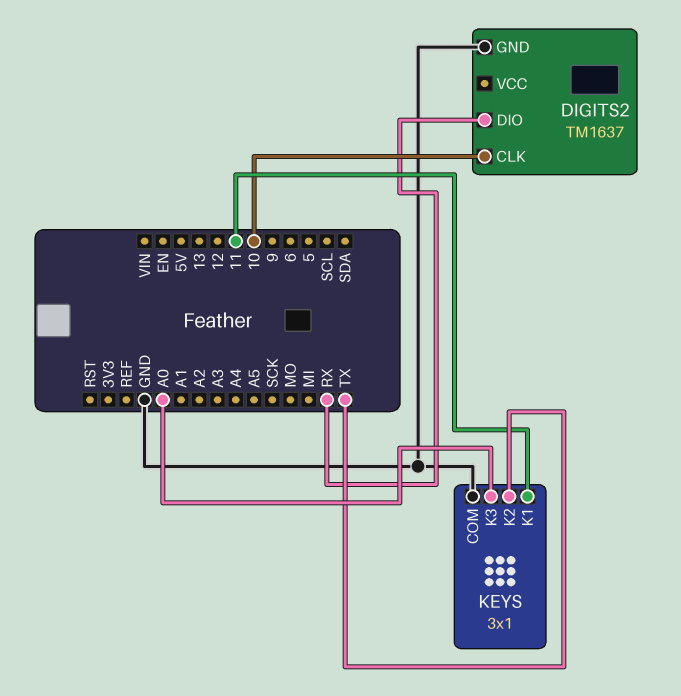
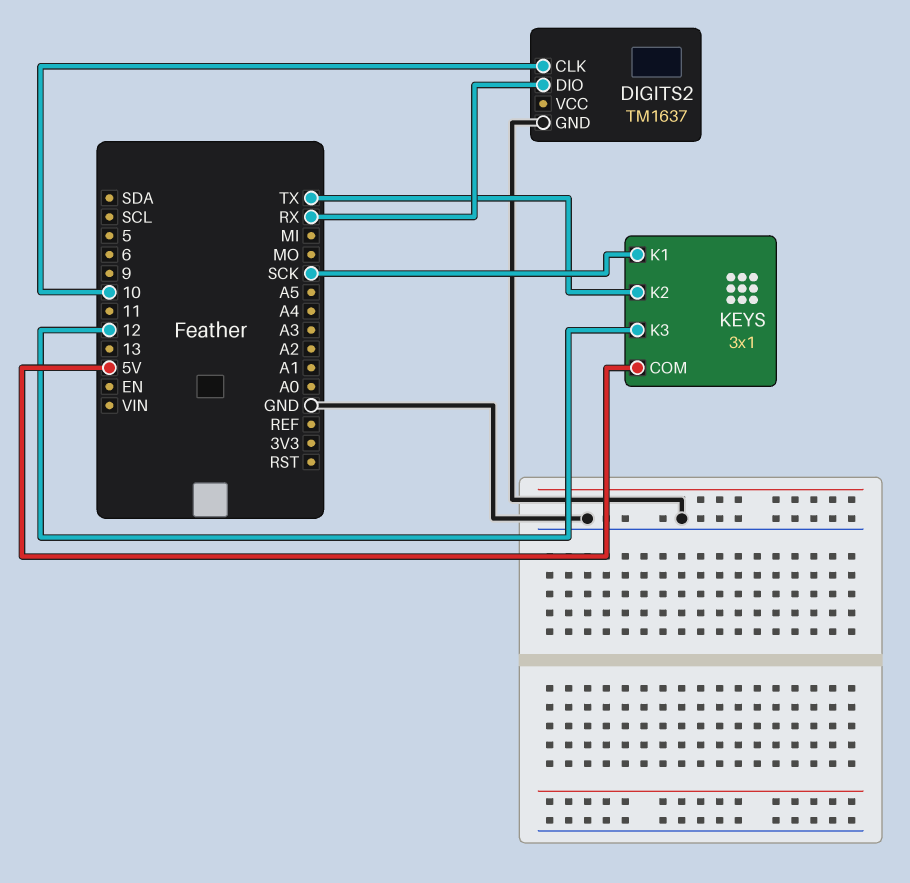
KEYS pin COM: GND -> 5V
KEYS pin K1: 11 -> SCK
KEYS pin K3: A0 -> 12

